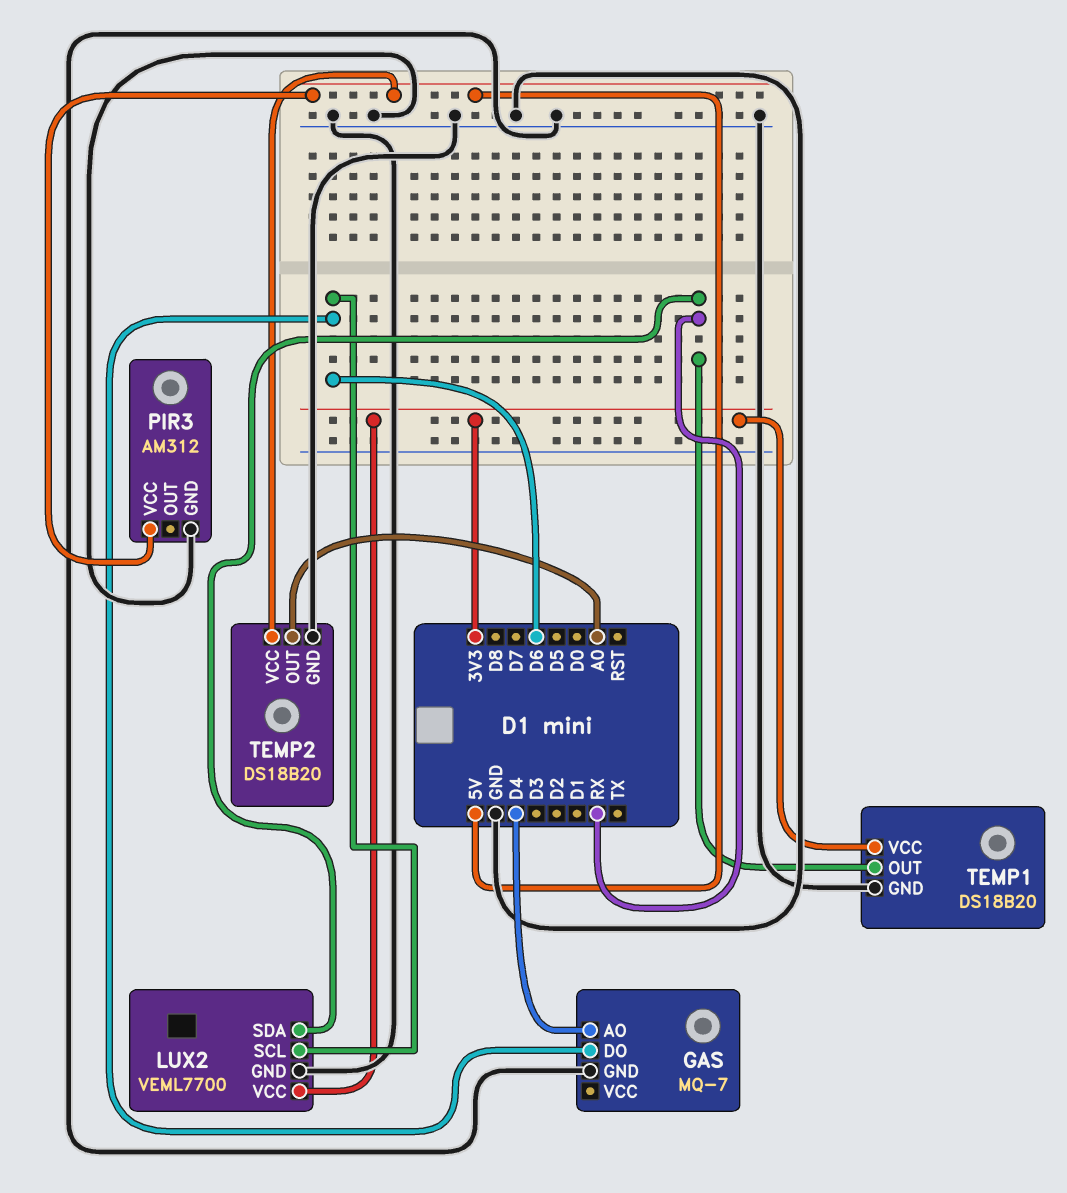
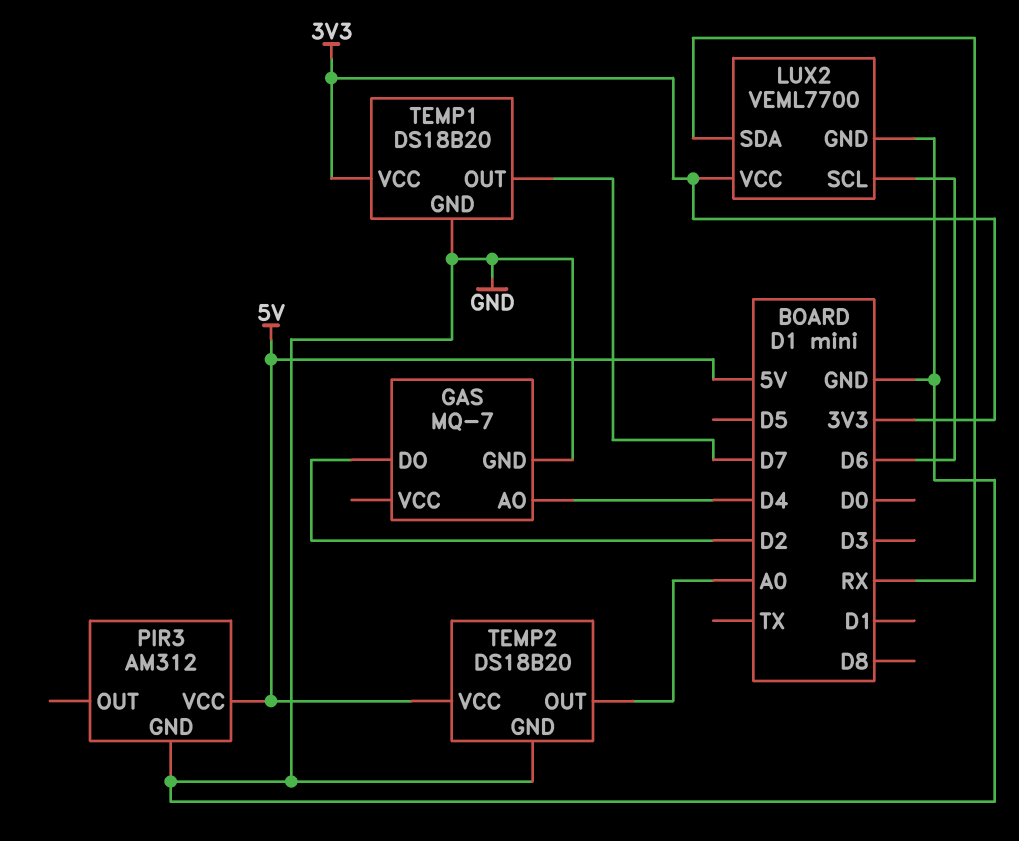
GAS pin DO: D6 -> D2
TEMP1 pin OUT: RX -> D7

